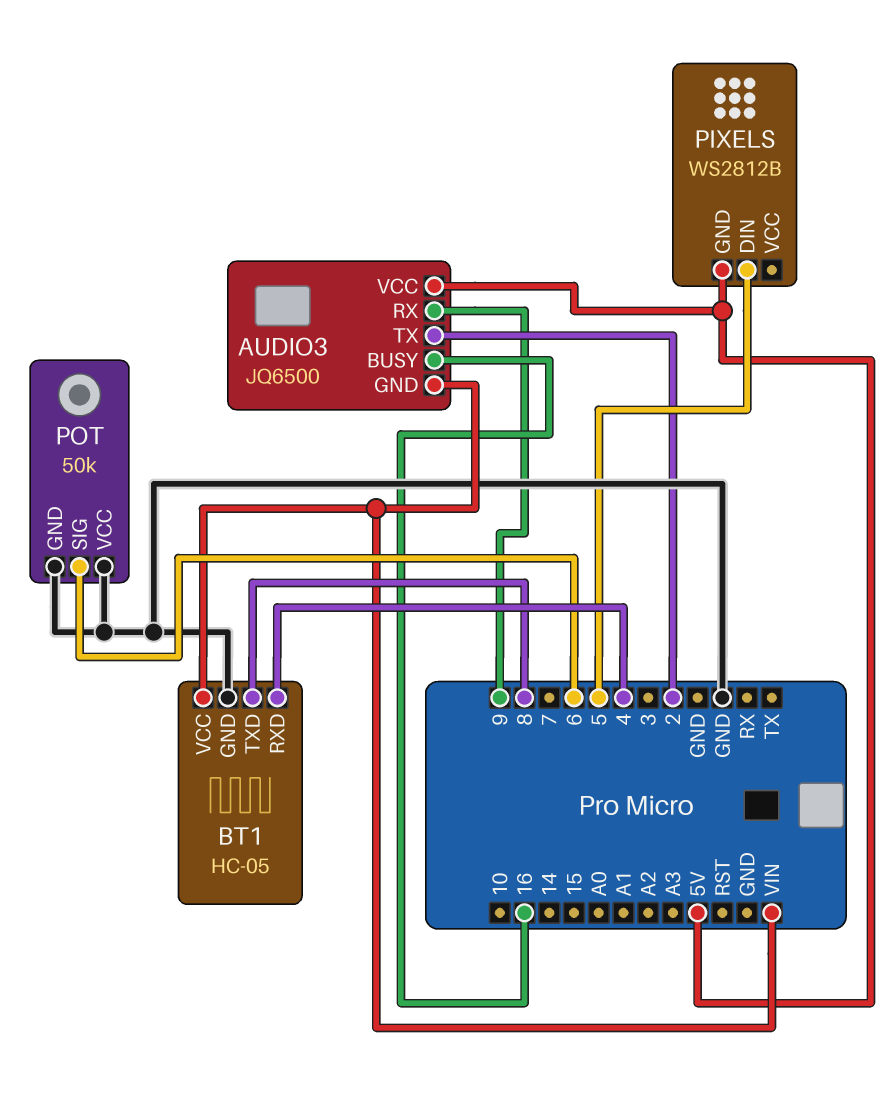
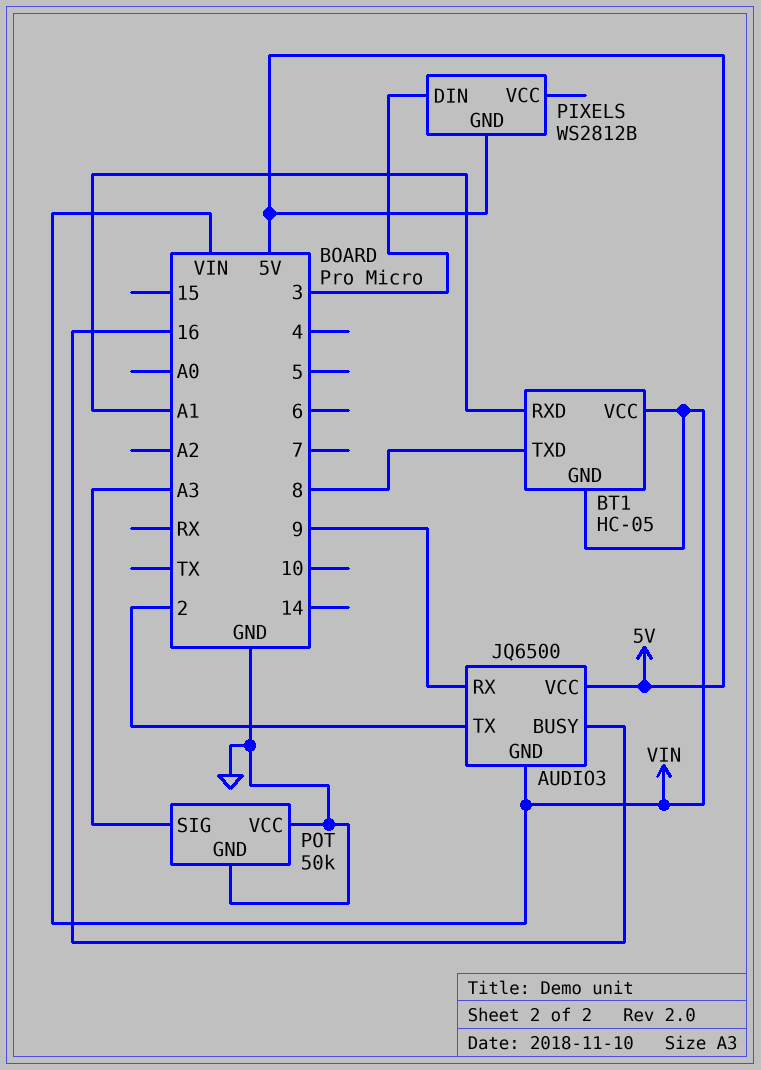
BT1 pin GND: GND -> VIN
BT1 pin RXD: 4 -> A1
PIXELS pin DIN: 5 -> 3
POT pin SIG: 6 -> A3

